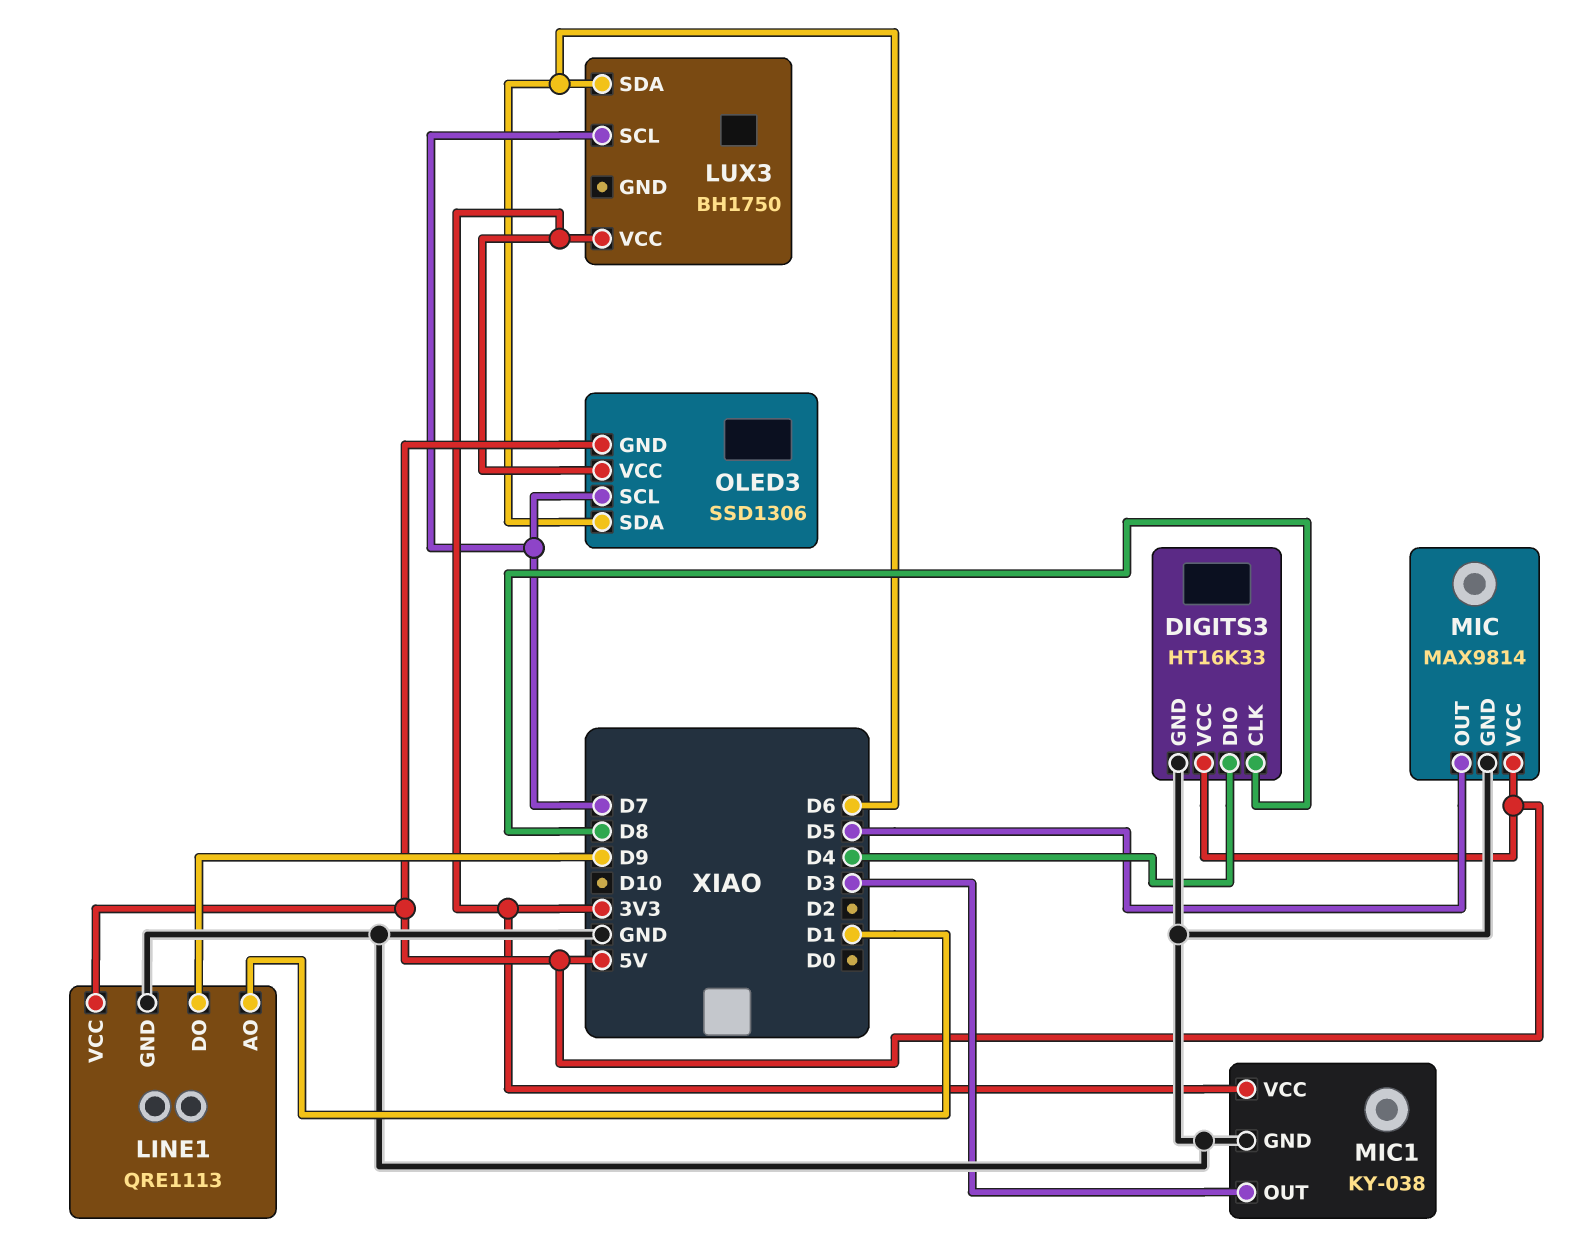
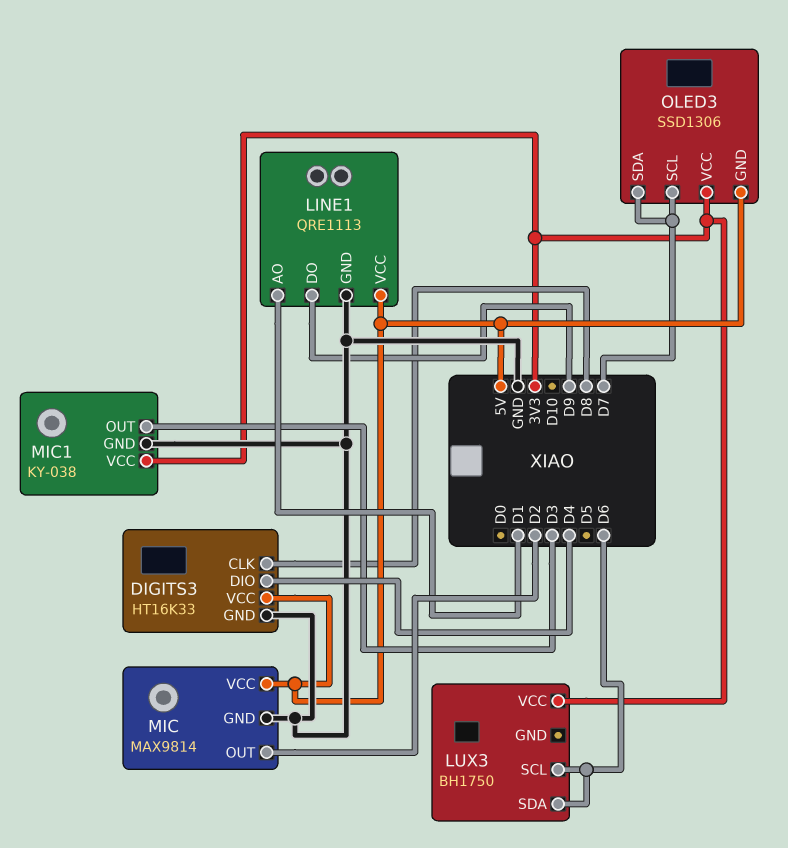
LUX3 pin SCL: D7 -> D6
MIC pin OUT: D5 -> D2
OLED3 pin SDA: D6 -> D7

